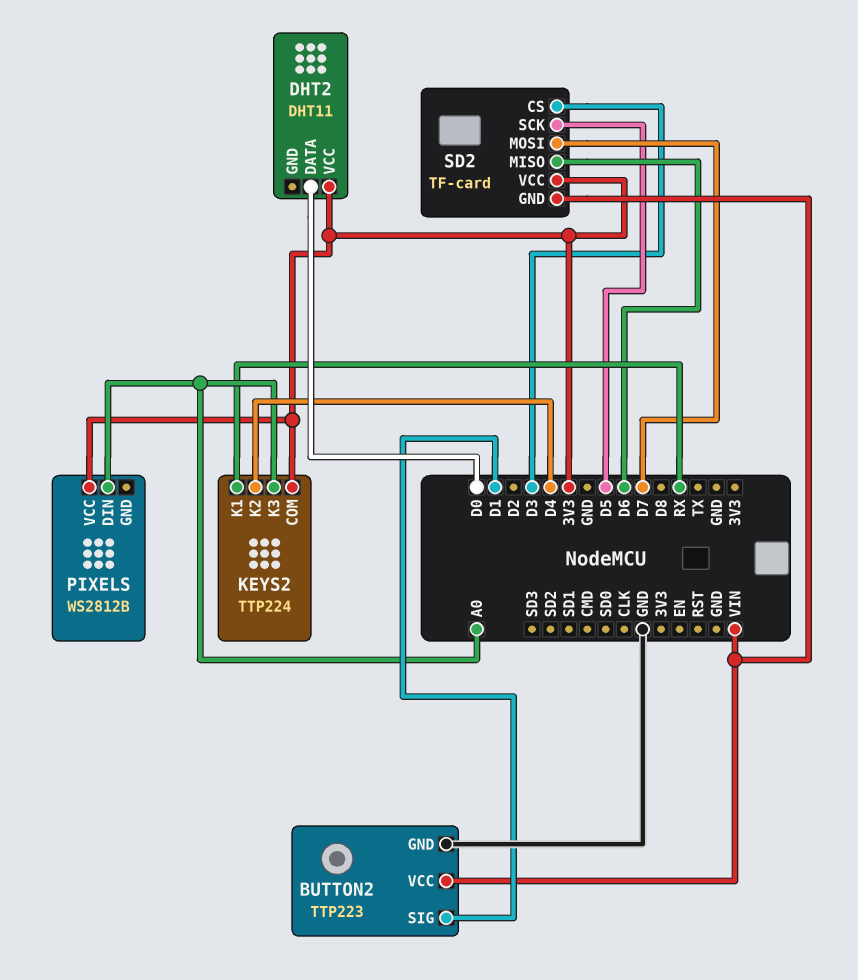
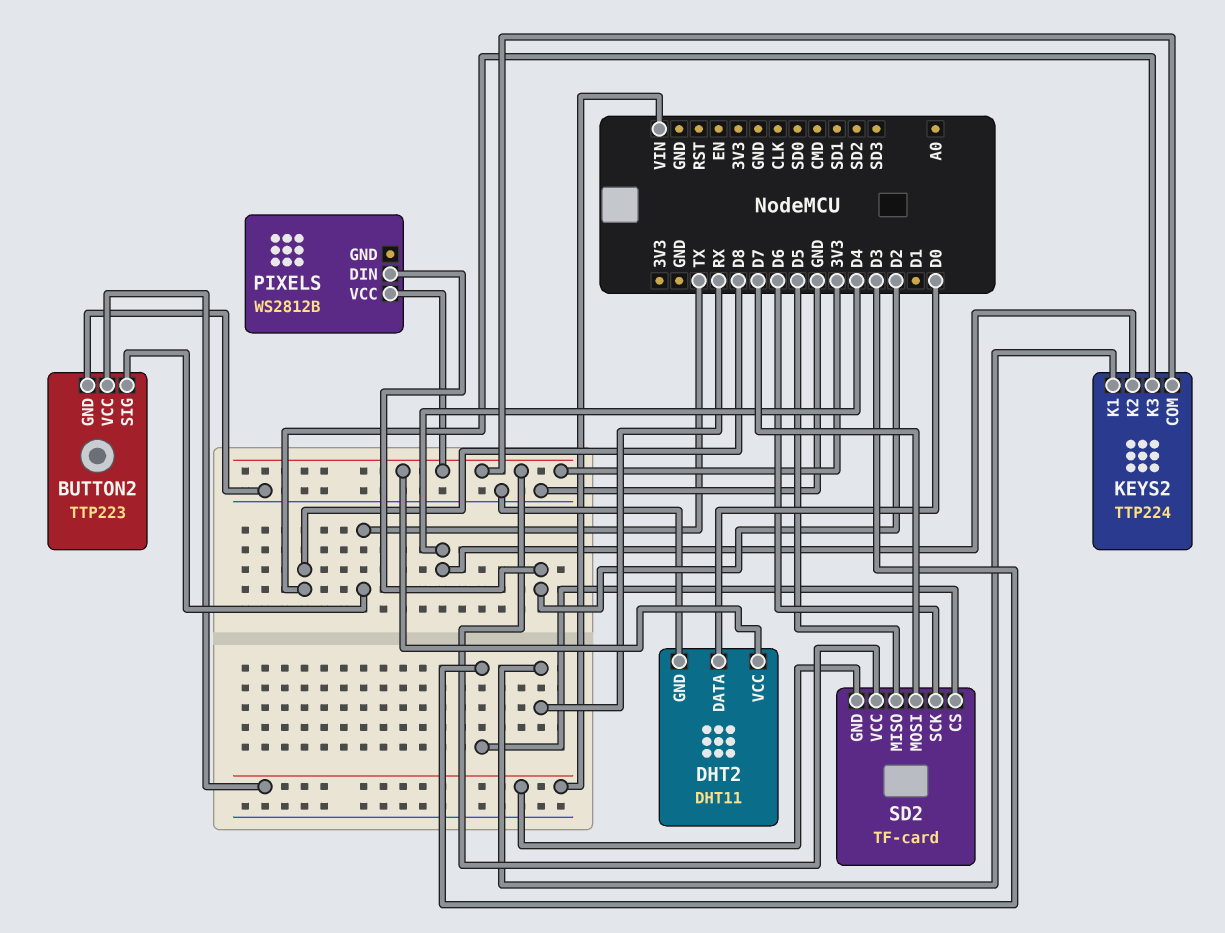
BUTTON2 pin SIG: D1 -> TX
DHT2 pin GND: none -> GND
KEYS2 pin K3: A0 -> D8
PIXELS pin DIN: A0 -> D2
SD2 pin MISO: D6 -> D5
SD2 pin SCK: D5 -> D6

